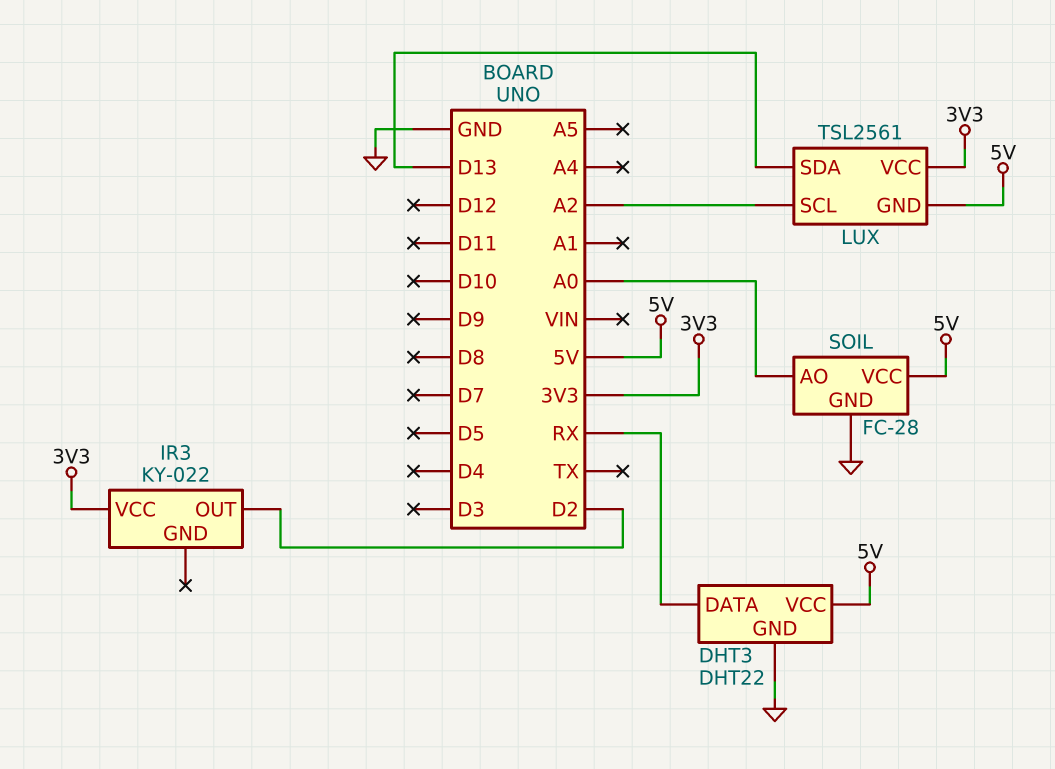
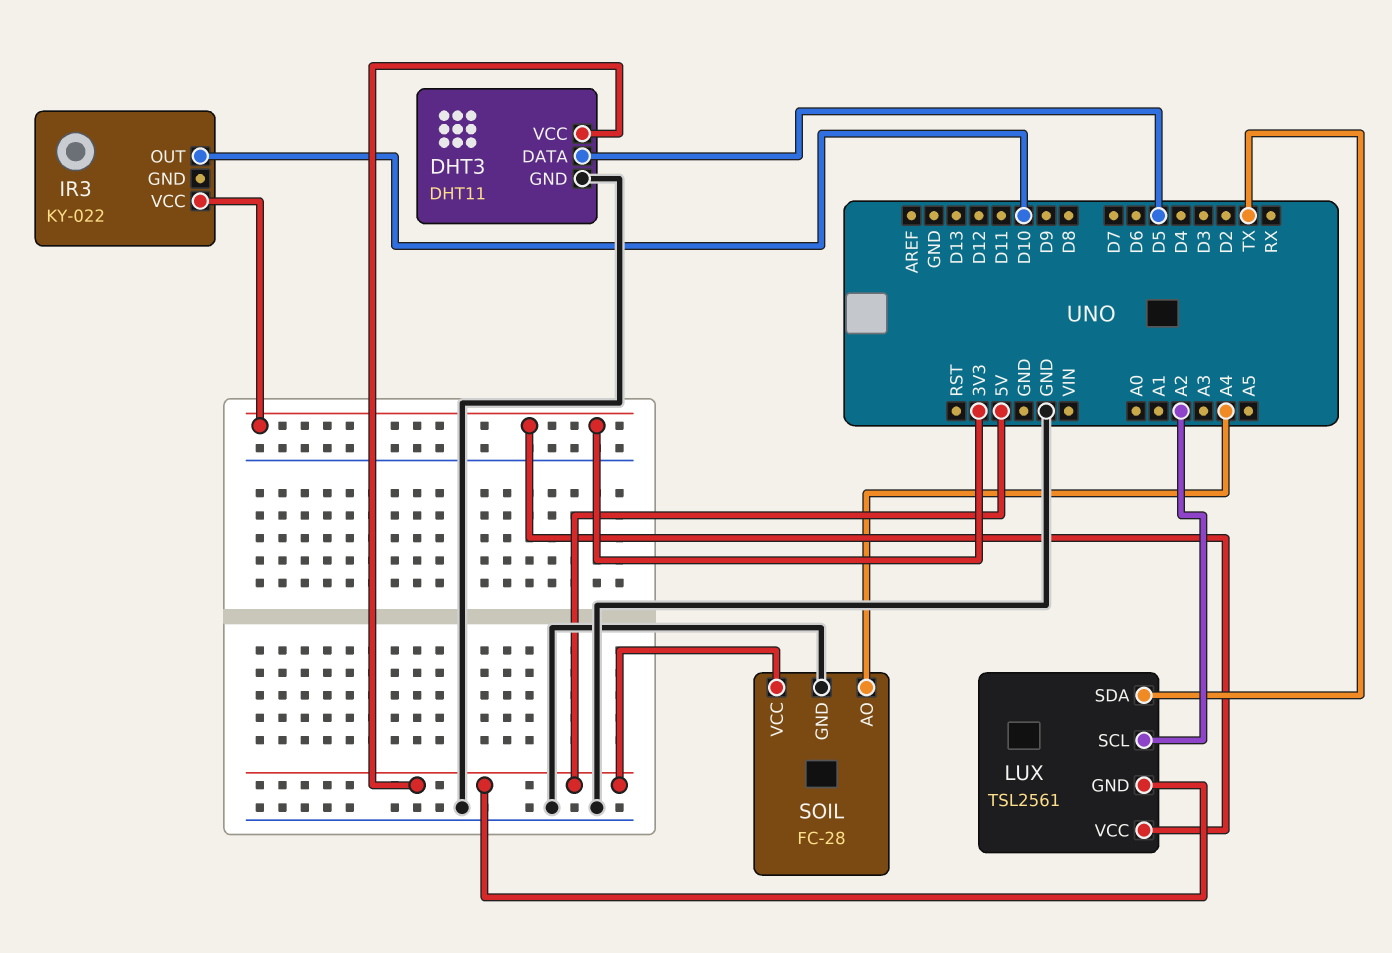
DHT3: DHT22 -> DHT11
DHT3 pin DATA: RX -> D5
IR3 pin OUT: D2 -> D10
LUX pin SDA: D13 -> TX
SOIL pin AO: A0 -> A4

